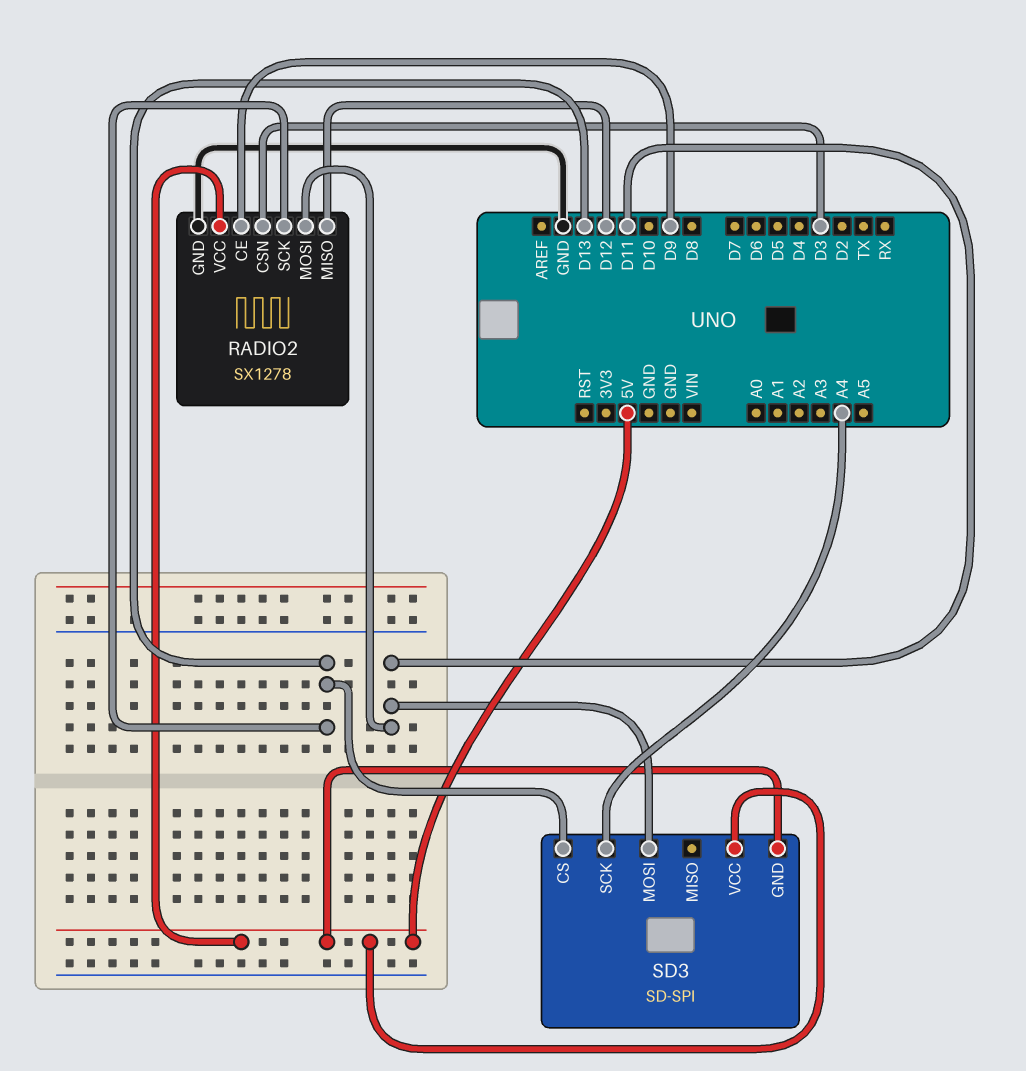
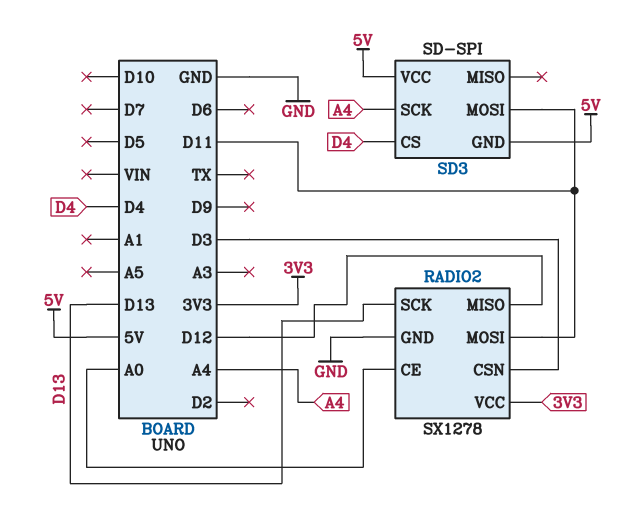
RADIO2 pin CE: D9 -> A0
RADIO2 pin VCC: 5V -> 3V3
SD3 pin CS: D13 -> D4

